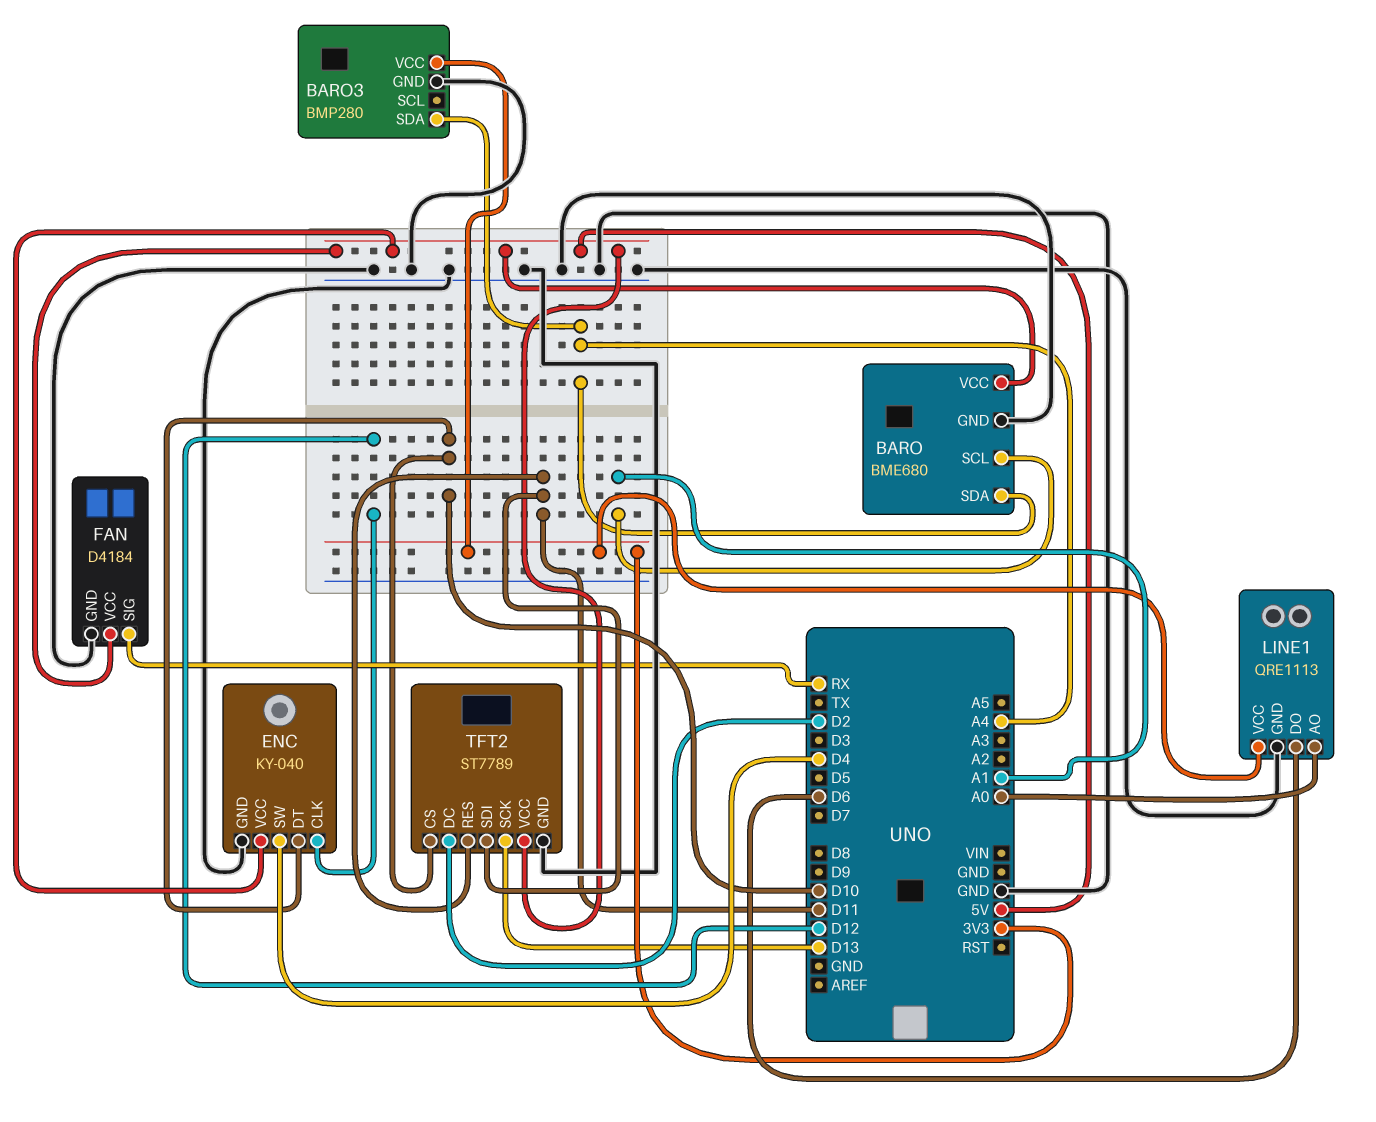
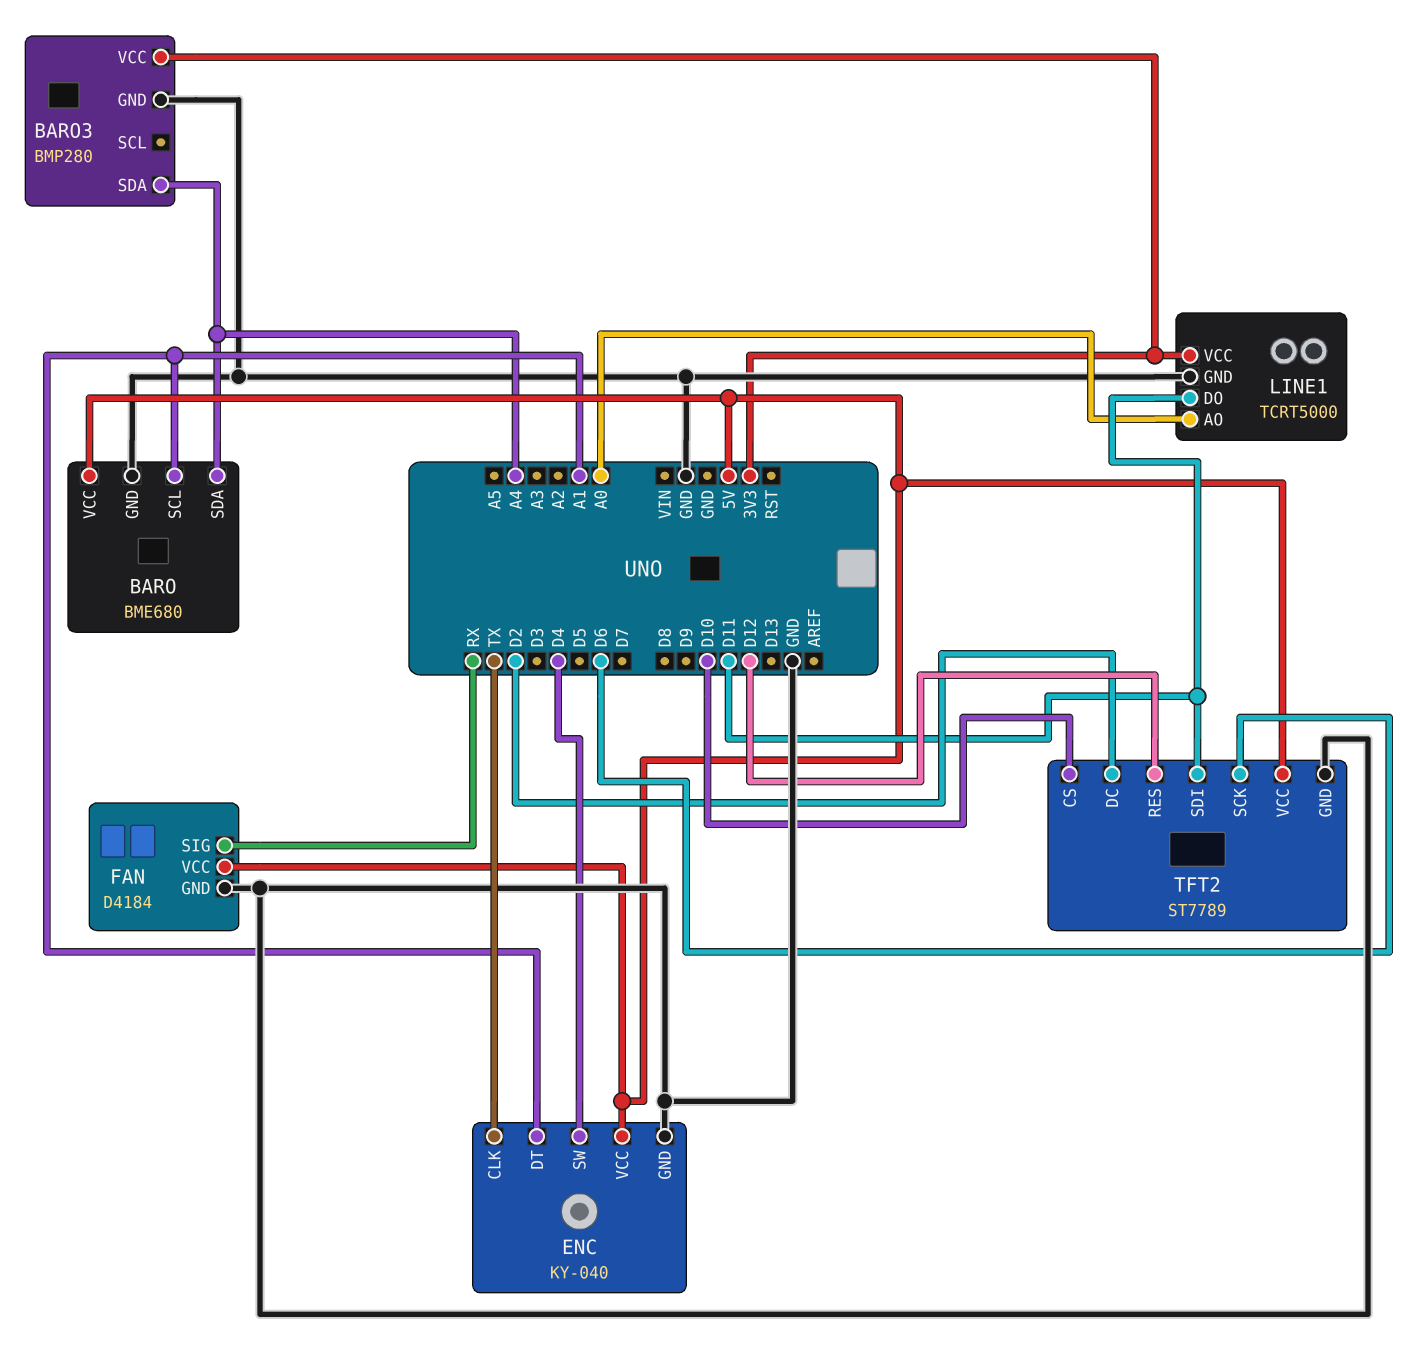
ENC pin CLK: D12 -> TX
ENC pin DT: D10 -> A1
LINE1: QRE1113 -> TCRT5000
LINE1 pin DO: D6 -> D11
TFT2 pin RES: D11 -> D12
TFT2 pin SCK: D13 -> D6

